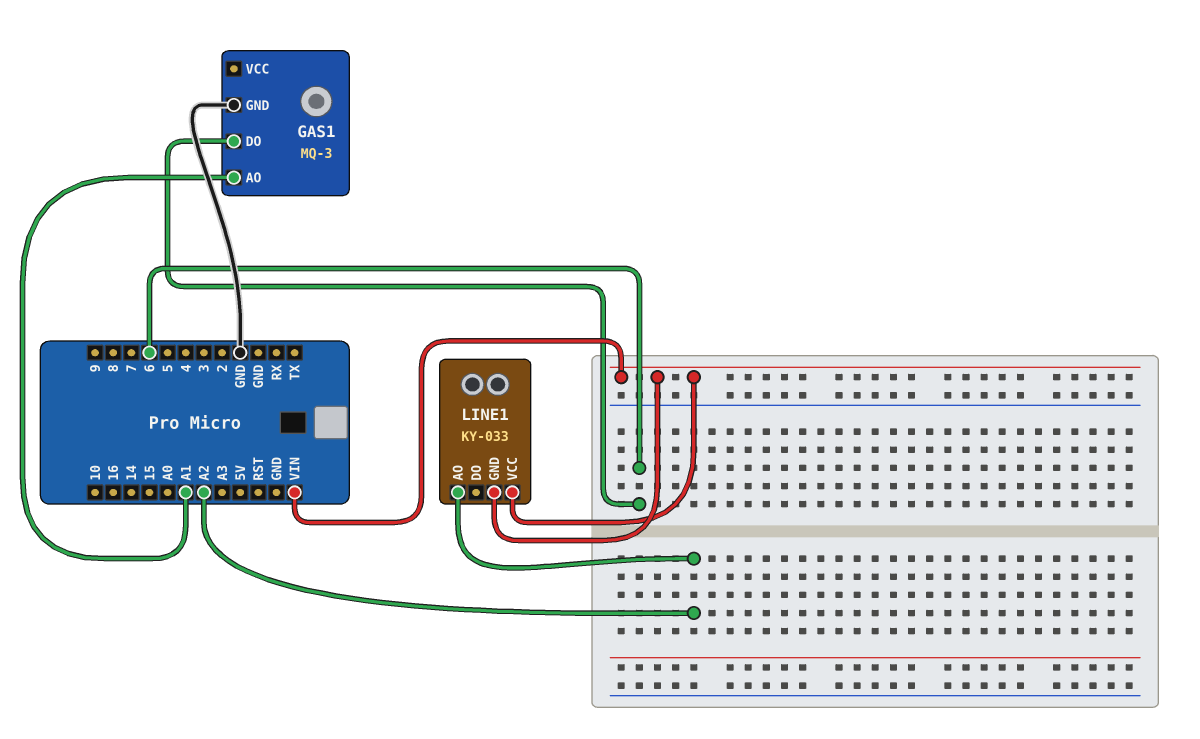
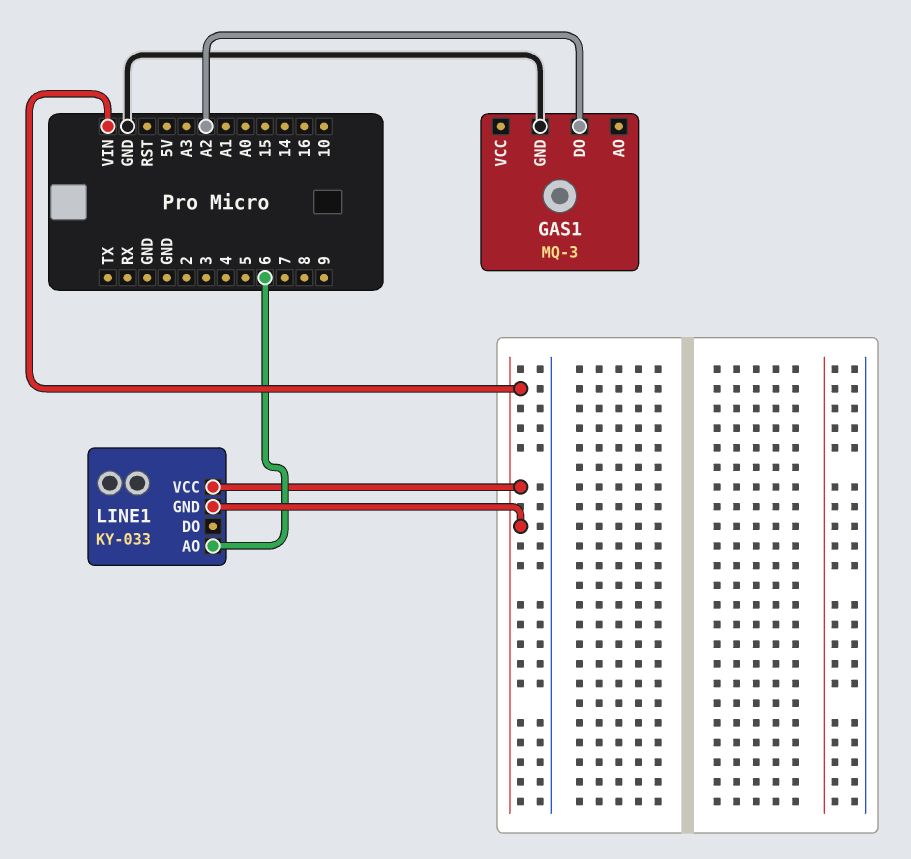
GAS1 pin AO: A1 -> none
GAS1 pin DO: 6 -> A2
LINE1 pin AO: A2 -> 6

